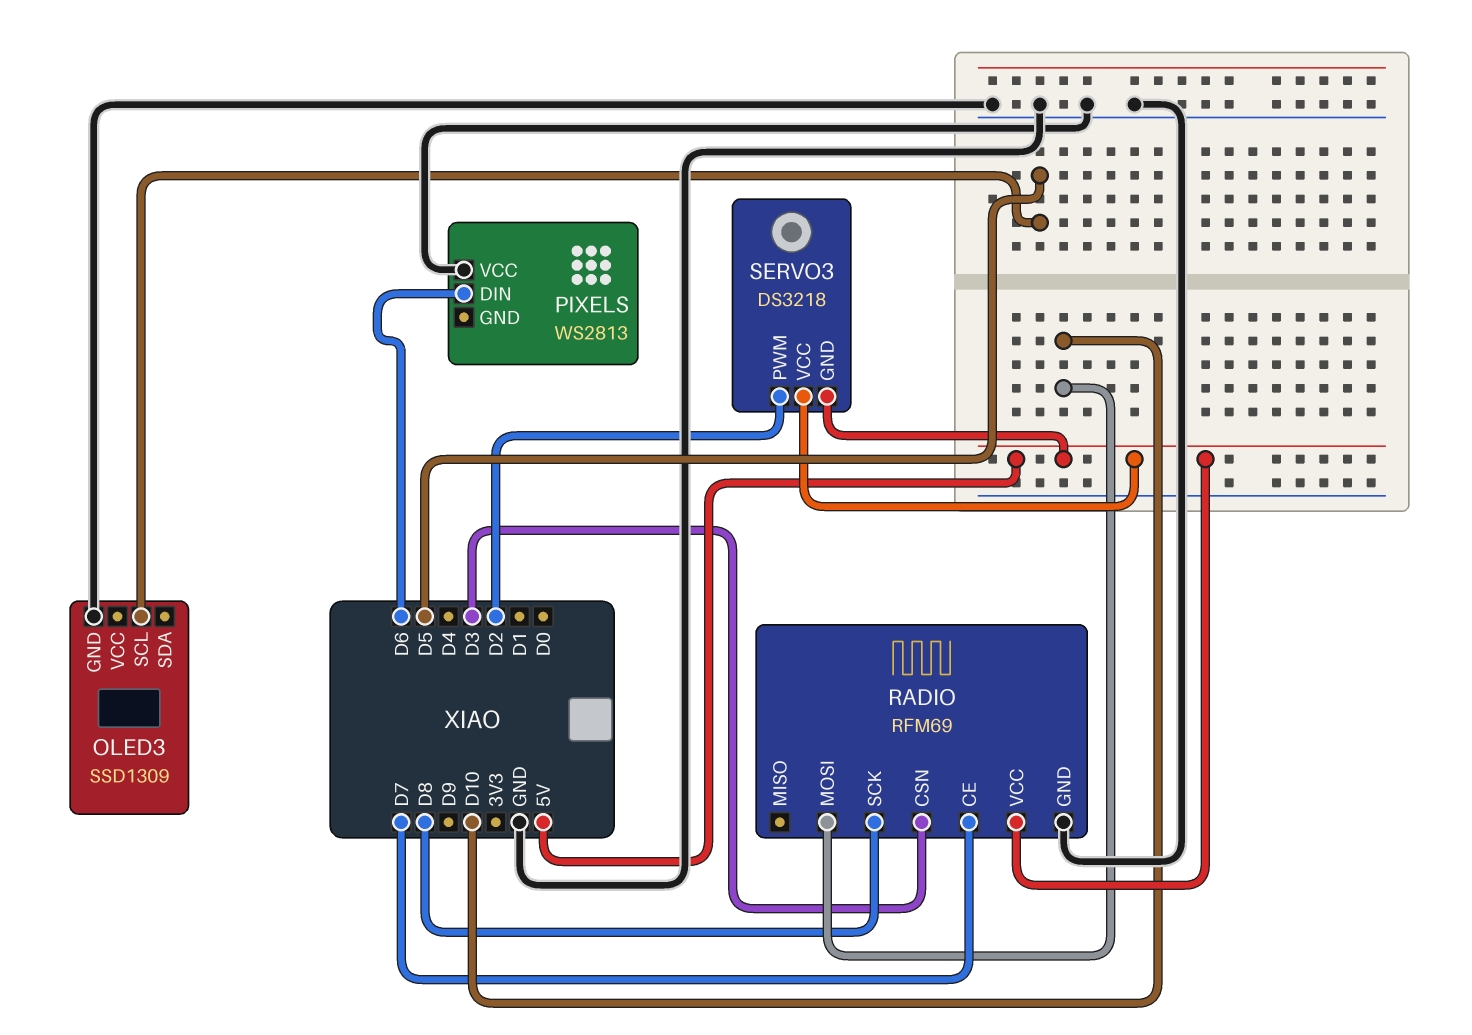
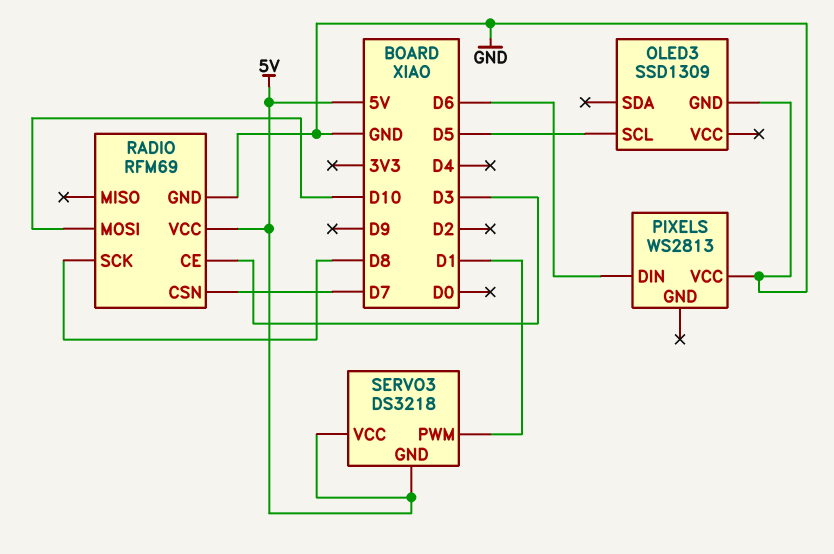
RADIO pin CE: D7 -> D3
RADIO pin CSN: D3 -> D7
SERVO3 pin PWM: D2 -> D1

